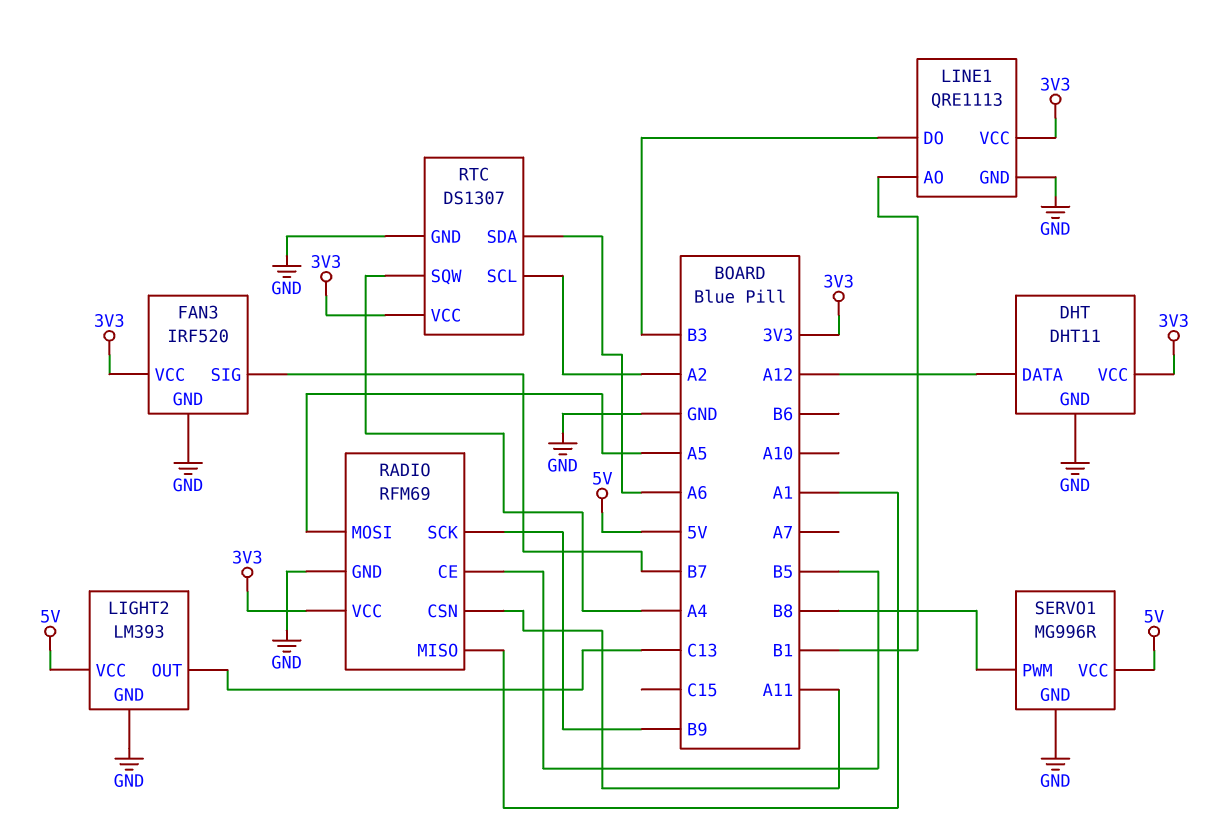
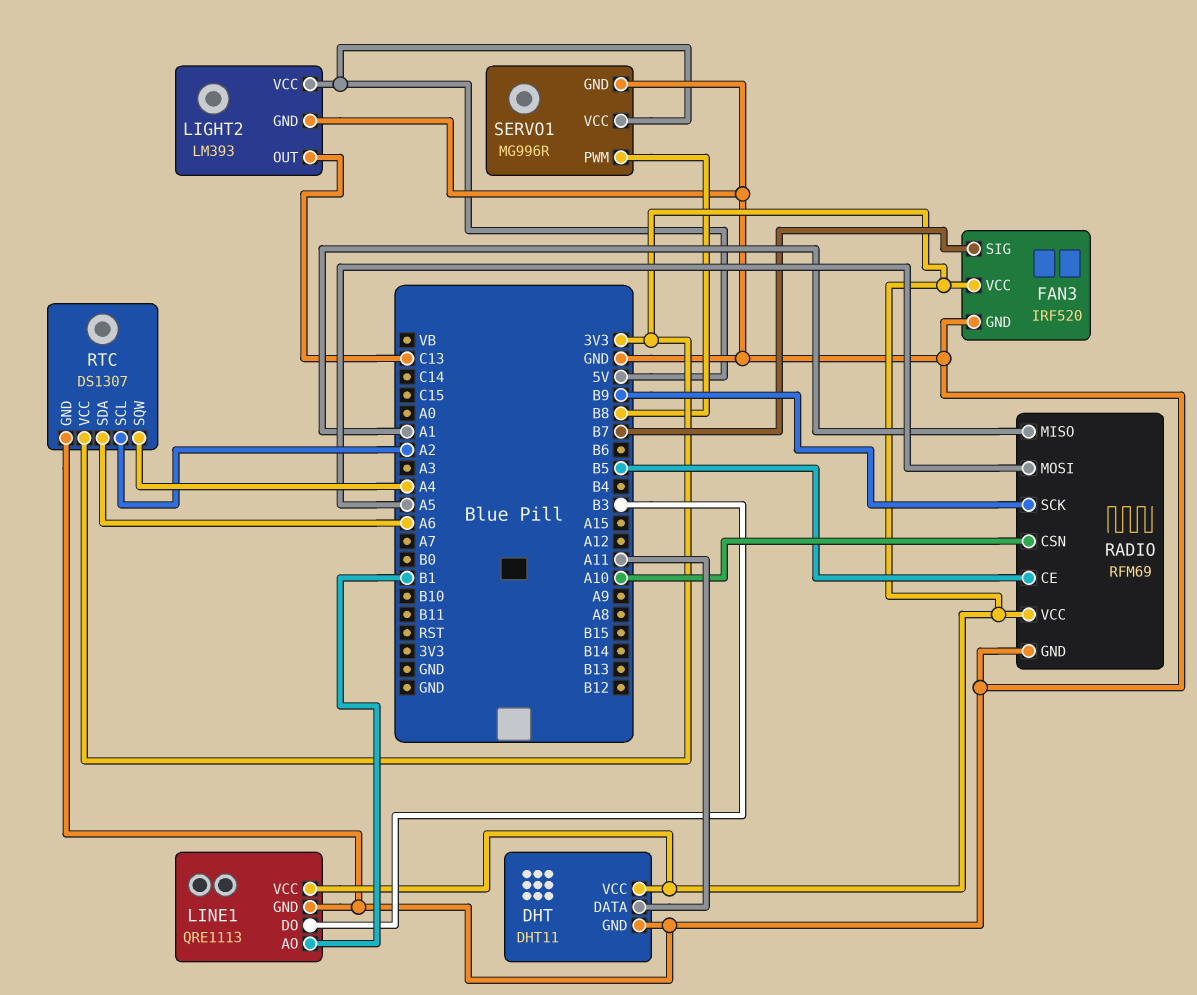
DHT pin DATA: A12 -> A11
RADIO pin CSN: A11 -> A10

